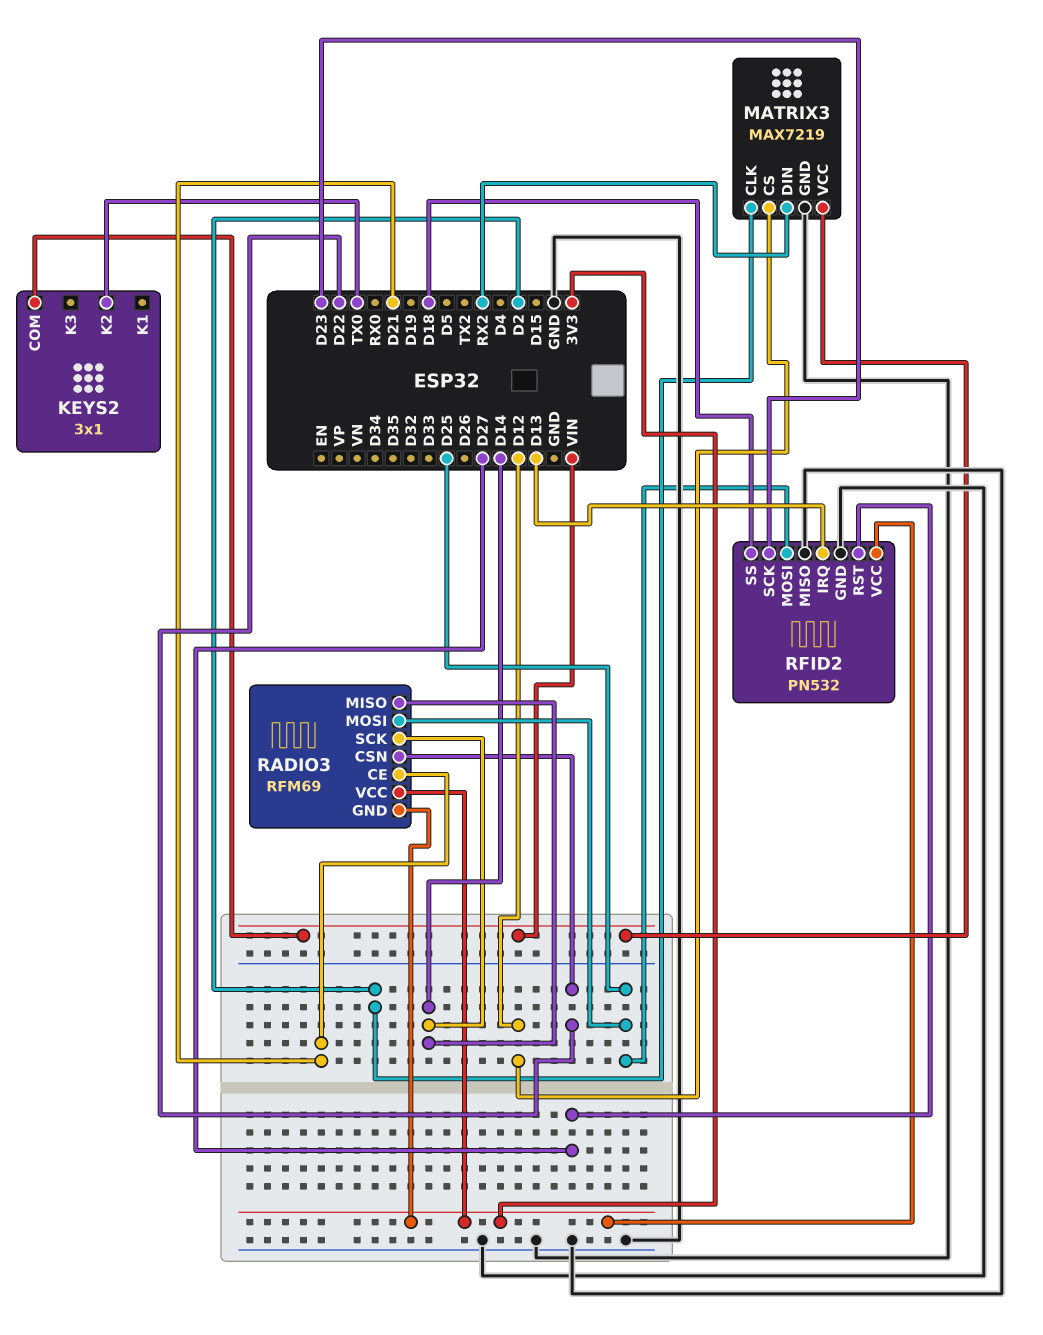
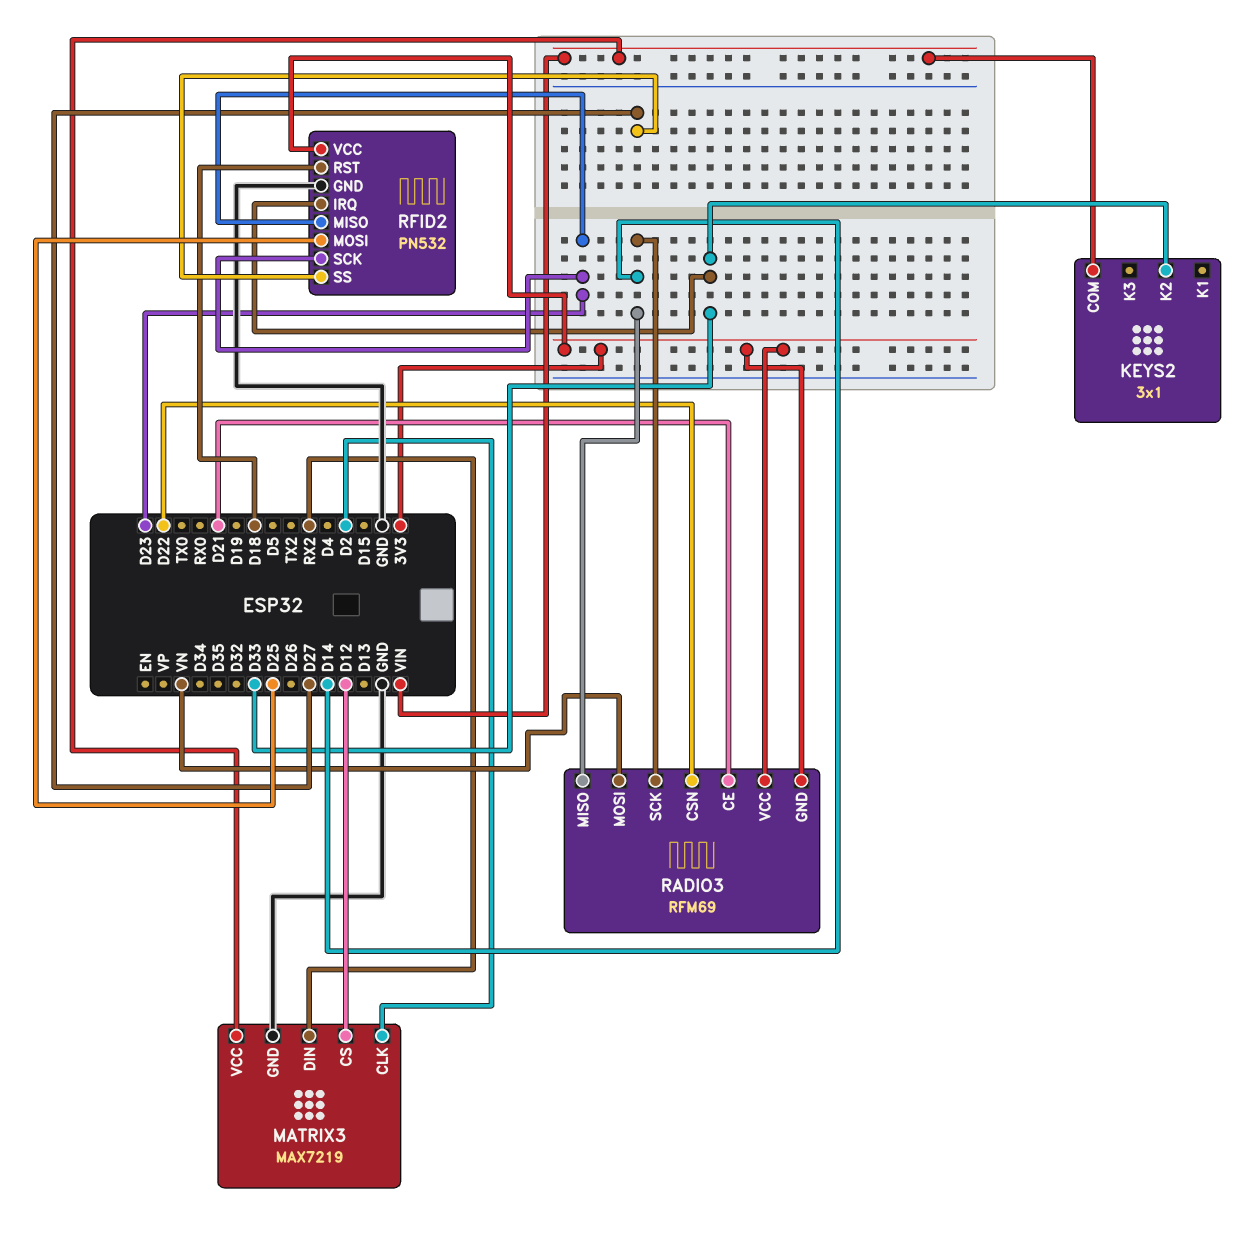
KEYS2 pin K2: TX0 -> D33
RADIO3 pin MOSI: D25 -> VN
RFID2 pin IRQ: D13 -> D33
RFID2 pin MISO: GND -> D23
RFID2 pin RST: D27 -> D18
RFID2 pin SS: D18 -> D27

